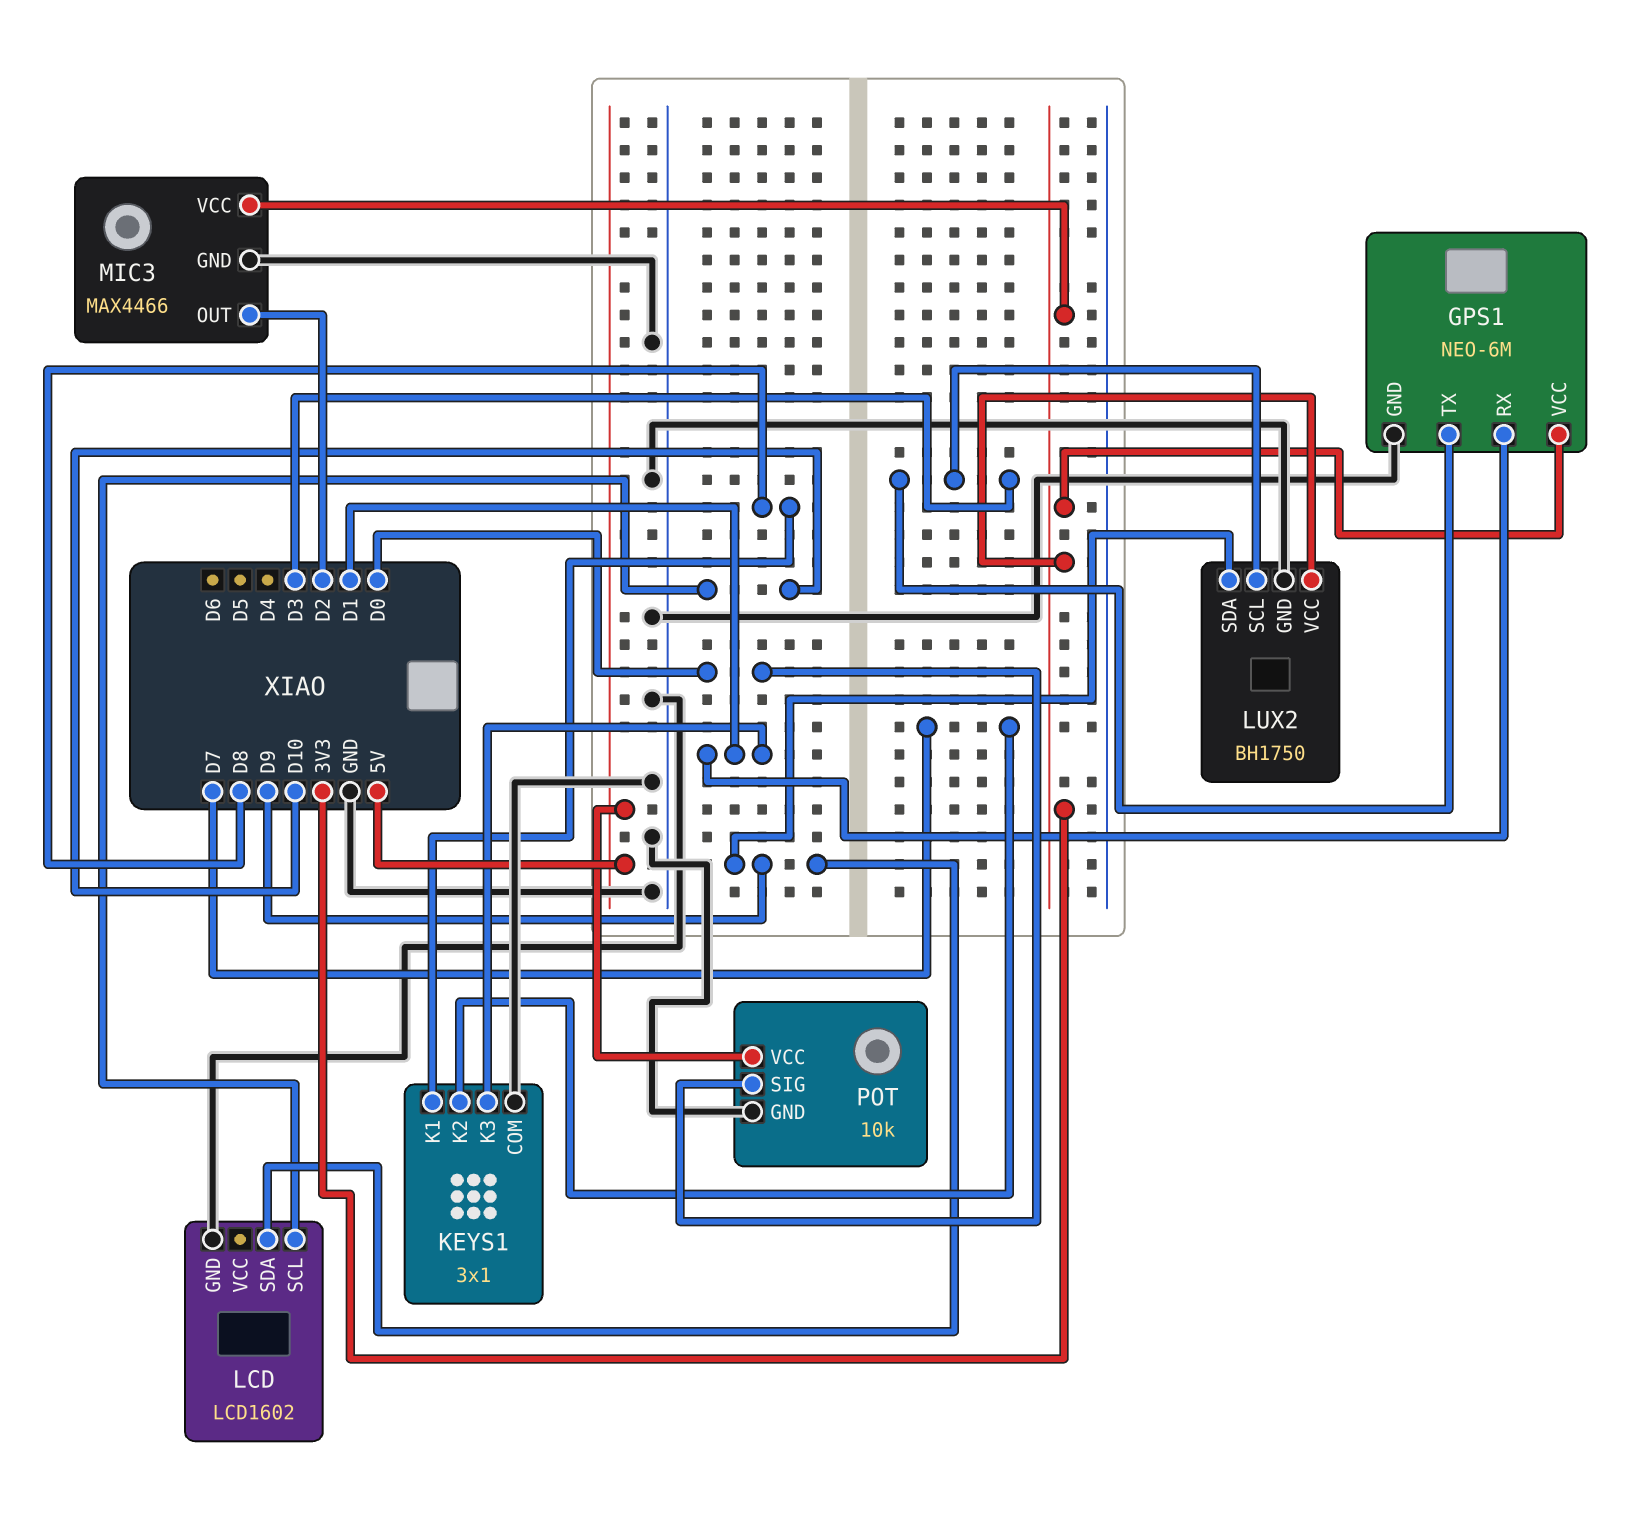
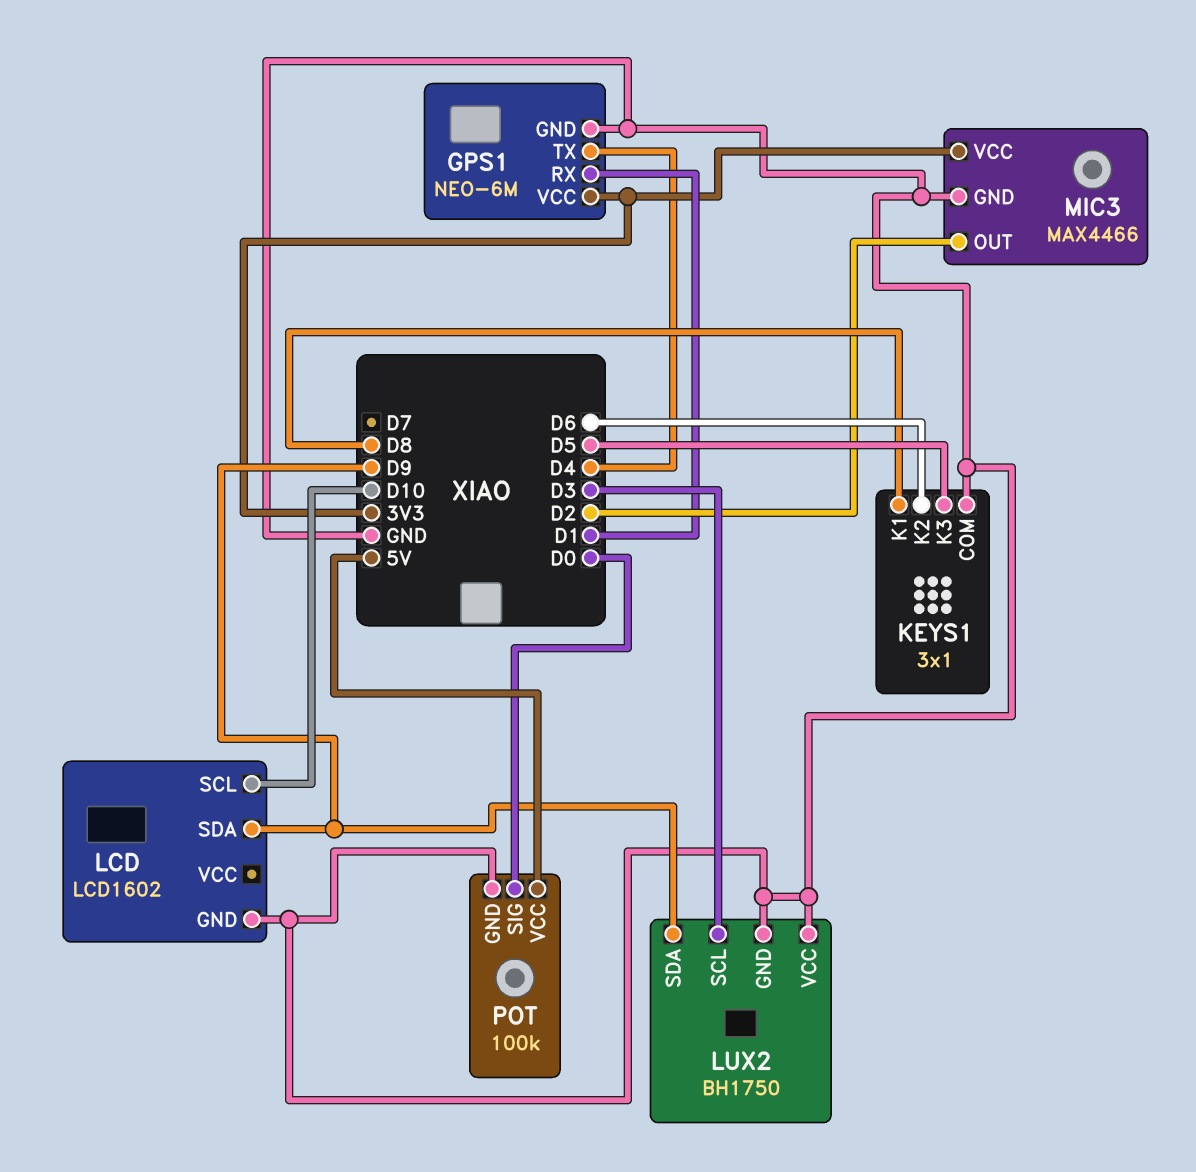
GPS1 pin TX: D3 -> D4
KEYS1 pin K2: D7 -> D6
KEYS1 pin K3: D1 -> D5
LUX2 pin VCC: 3V3 -> GND
POT: 10k -> 100k

